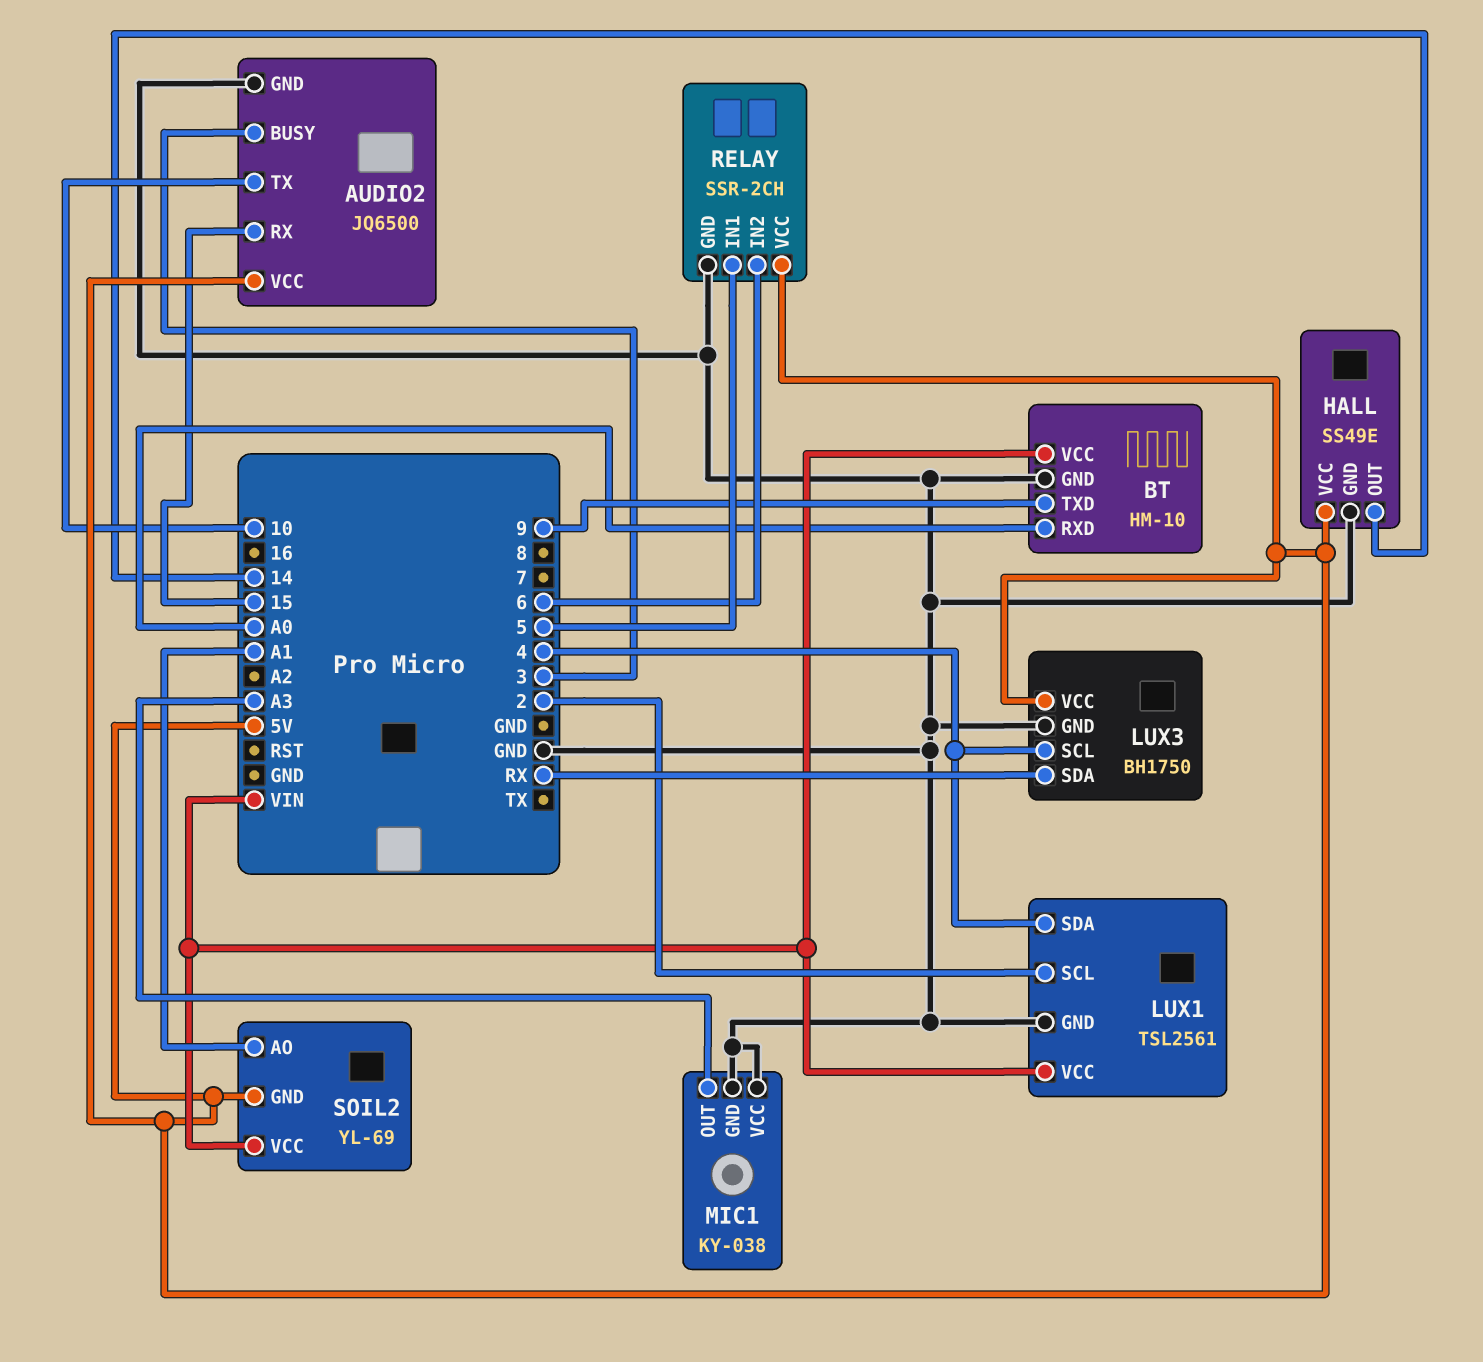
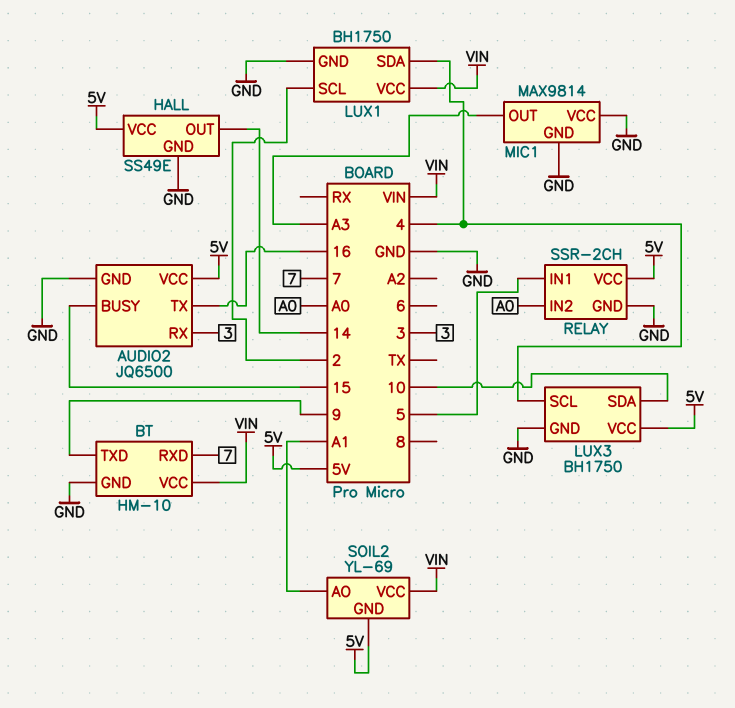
AUDIO2 pin BUSY: 3 -> 15
AUDIO2 pin RX: 15 -> 3
AUDIO2 pin TX: 10 -> 16
BT pin RXD: A0 -> 7
LUX1: TSL2561 -> BH1750
LUX3 pin SDA: RX -> 10
MIC1: KY-038 -> MAX9814
RELAY pin IN2: 6 -> A0

